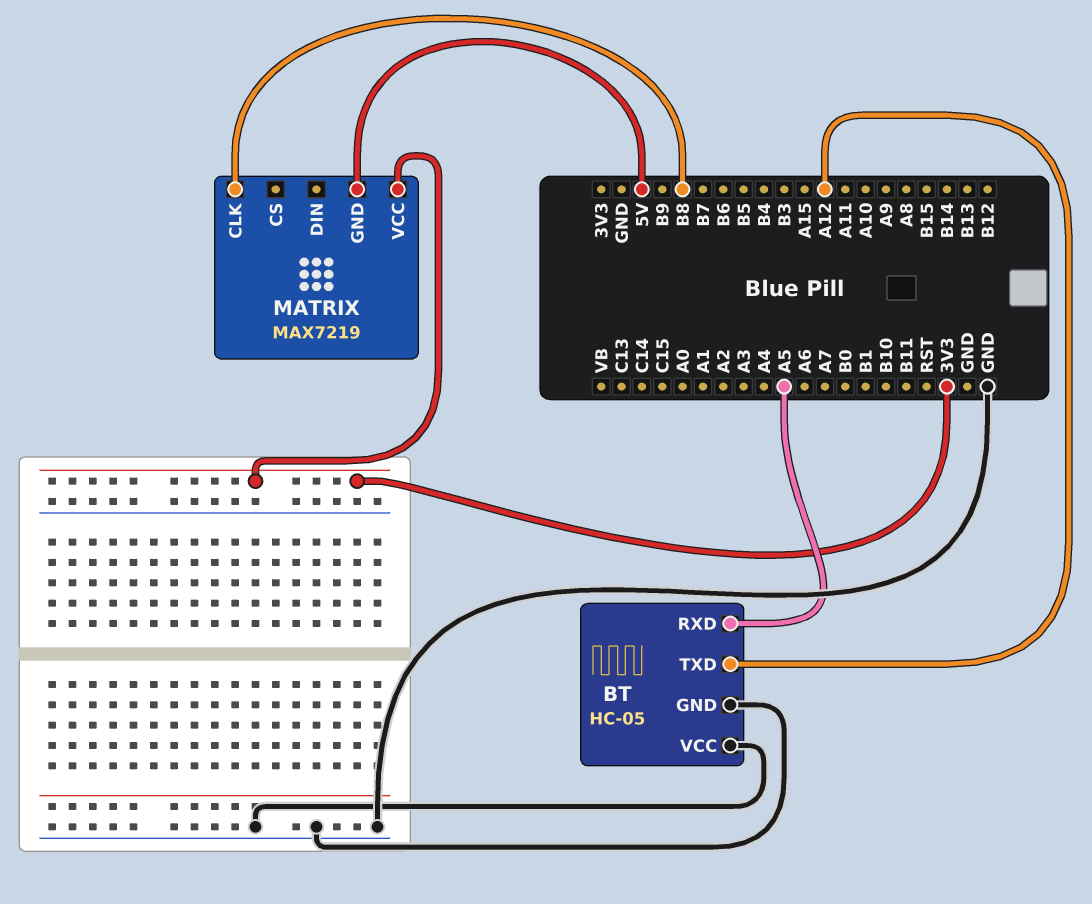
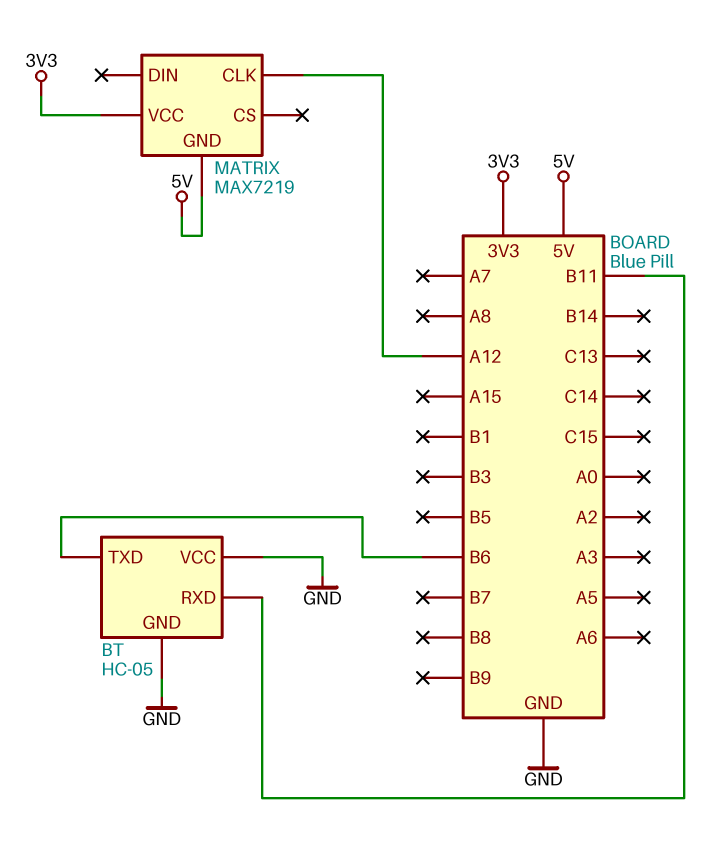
BT pin RXD: A5 -> B11
BT pin TXD: A12 -> B6
MATRIX pin CLK: B8 -> A12

